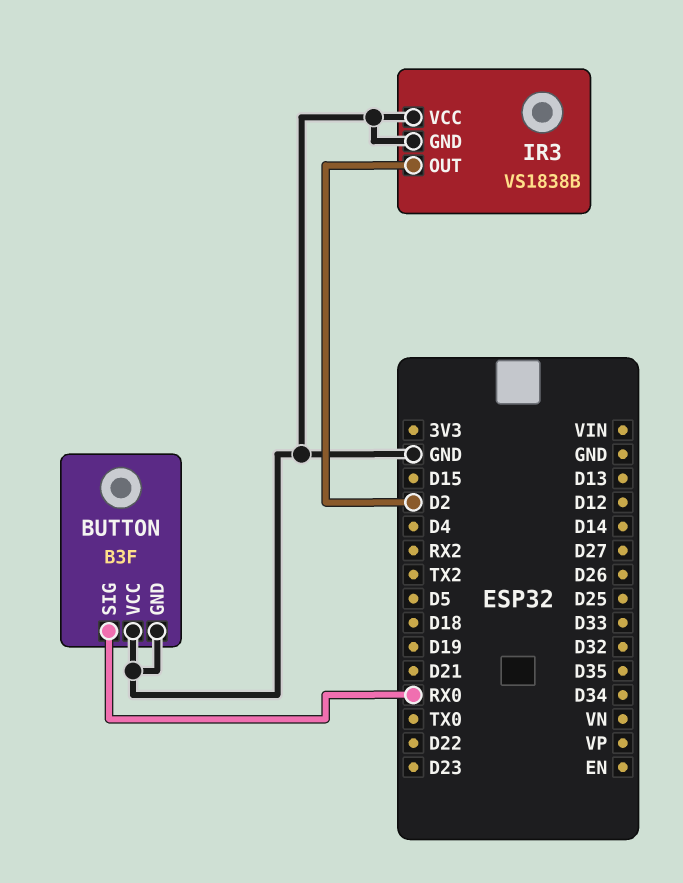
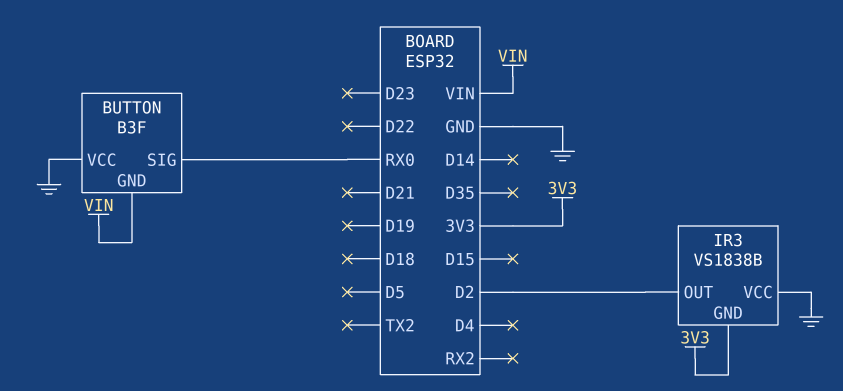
BUTTON pin GND: GND -> VIN
IR3 pin GND: GND -> 3V3

